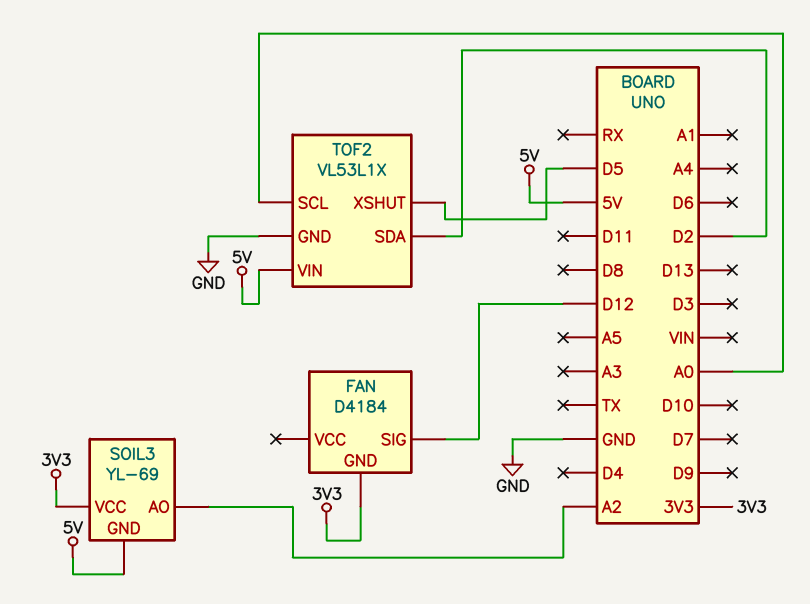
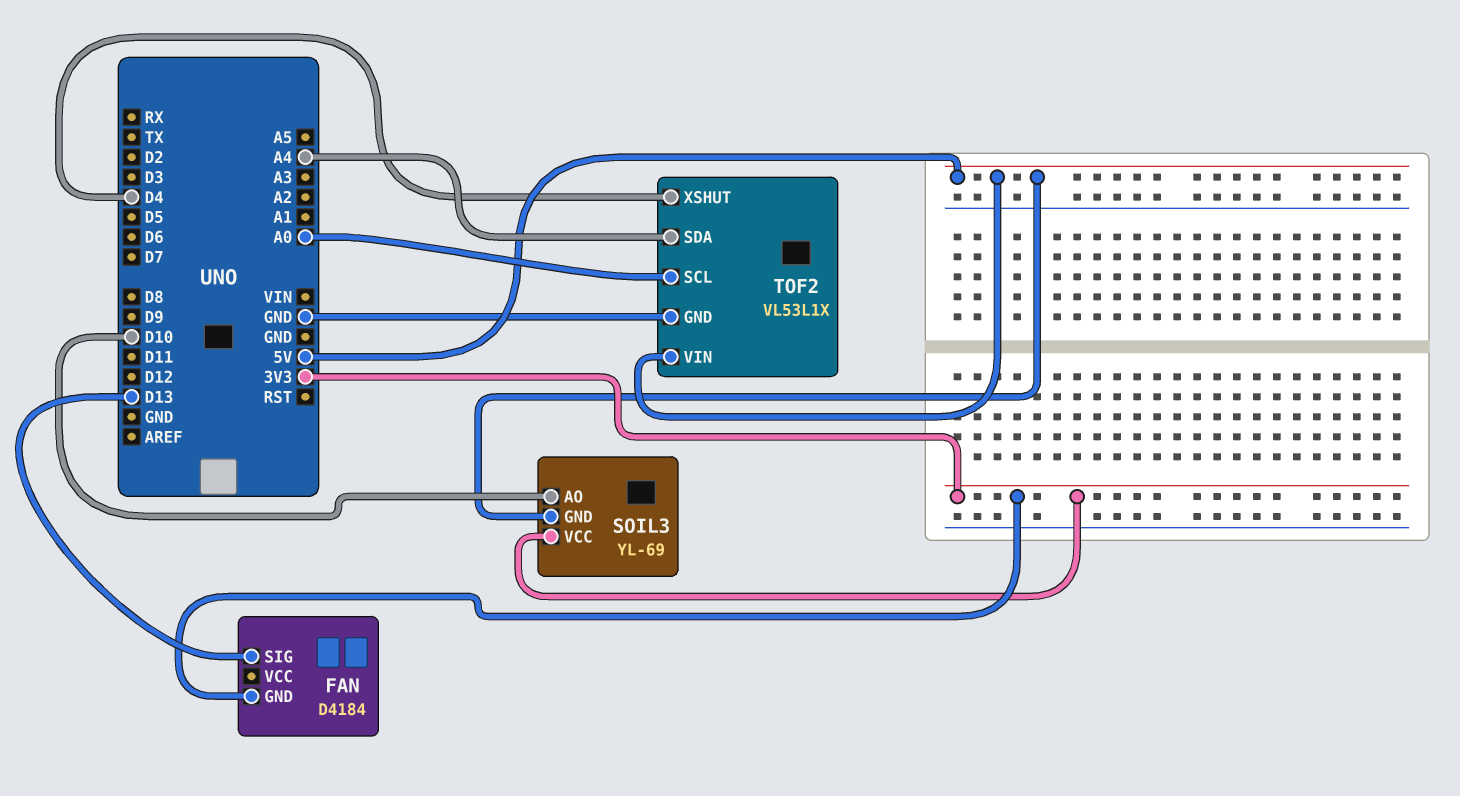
FAN pin SIG: D12 -> D13
SOIL3 pin AO: A2 -> D10
TOF2 pin SDA: D2 -> A4
TOF2 pin XSHUT: D5 -> D4

